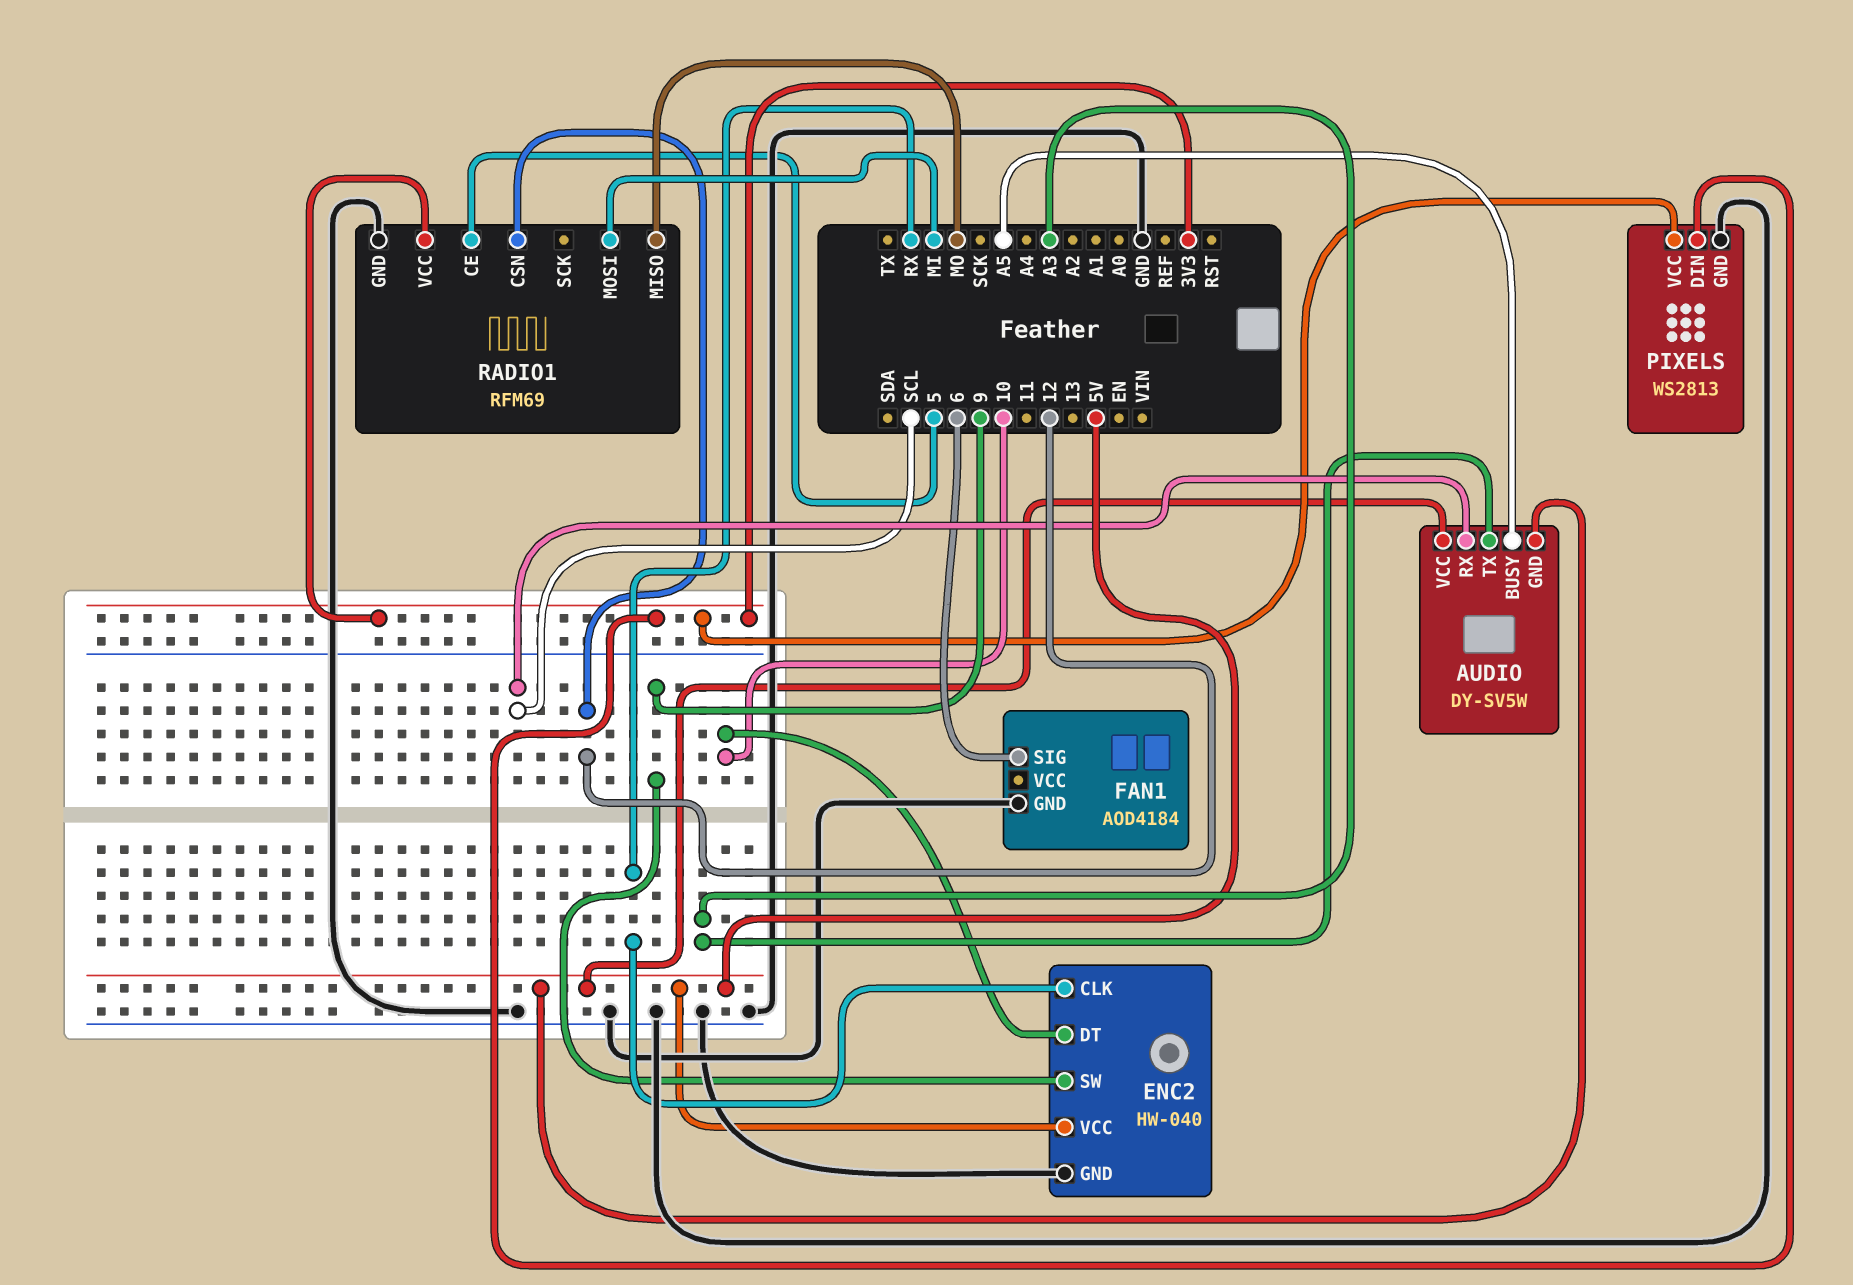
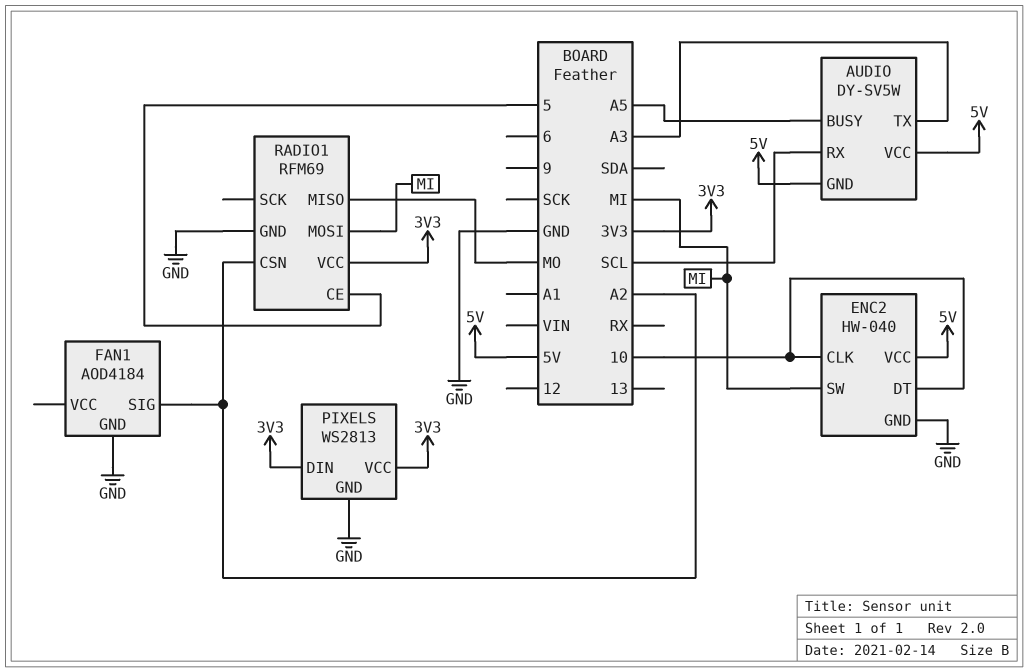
ENC2 pin CLK: RX -> 10
ENC2 pin SW: 9 -> MI
FAN1 pin SIG: 6 -> A2
RADIO1 pin CSN: 12 -> A2

